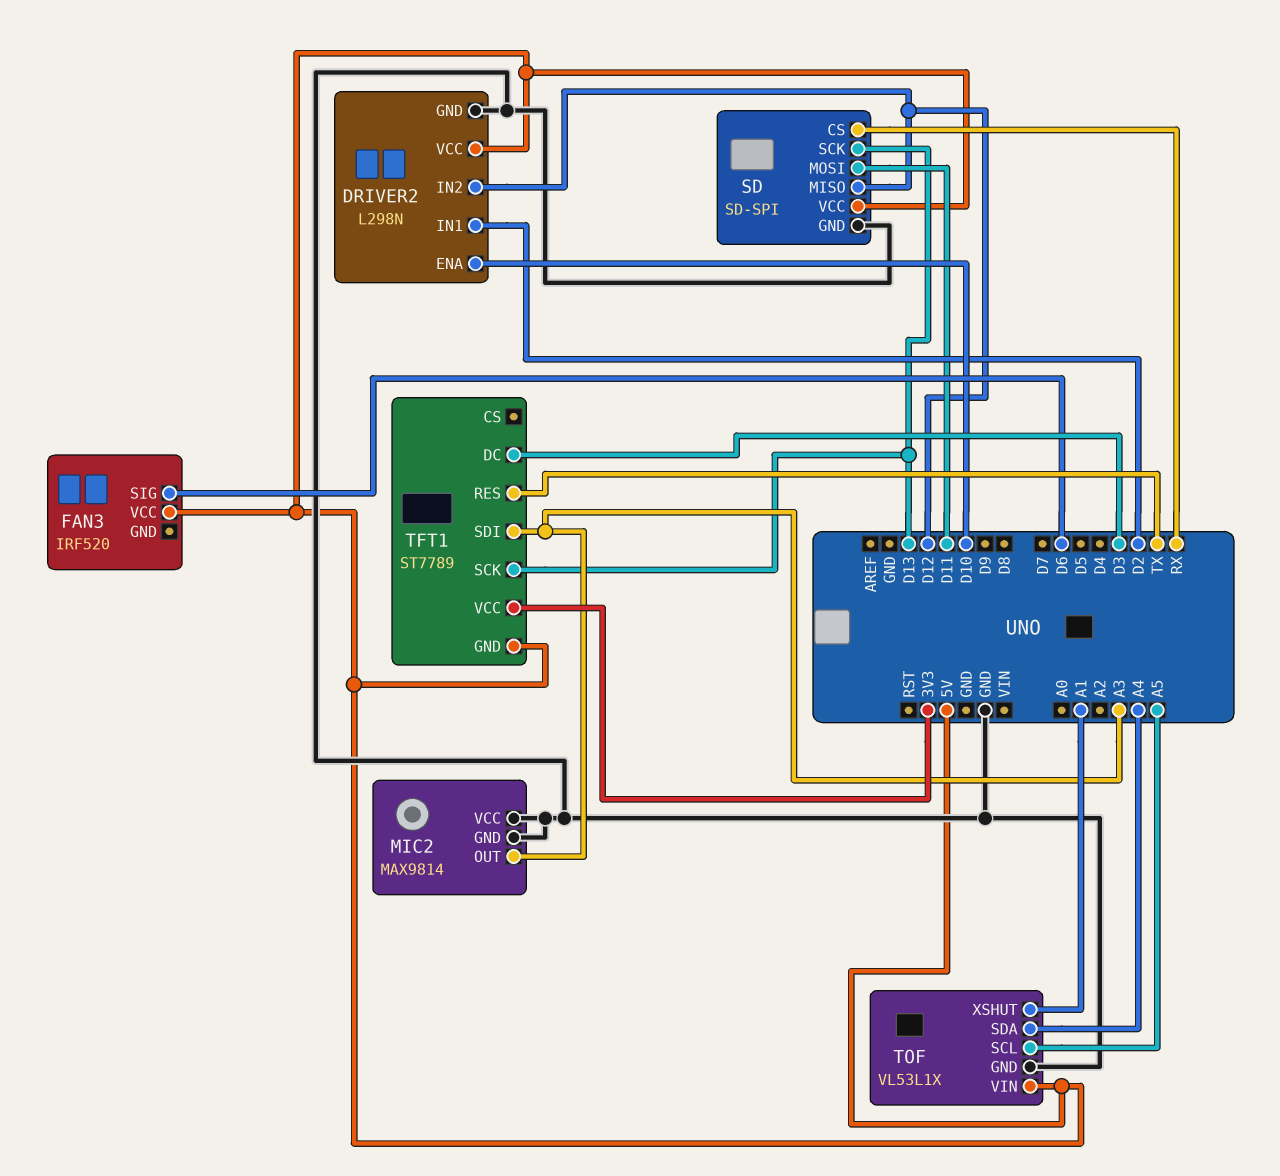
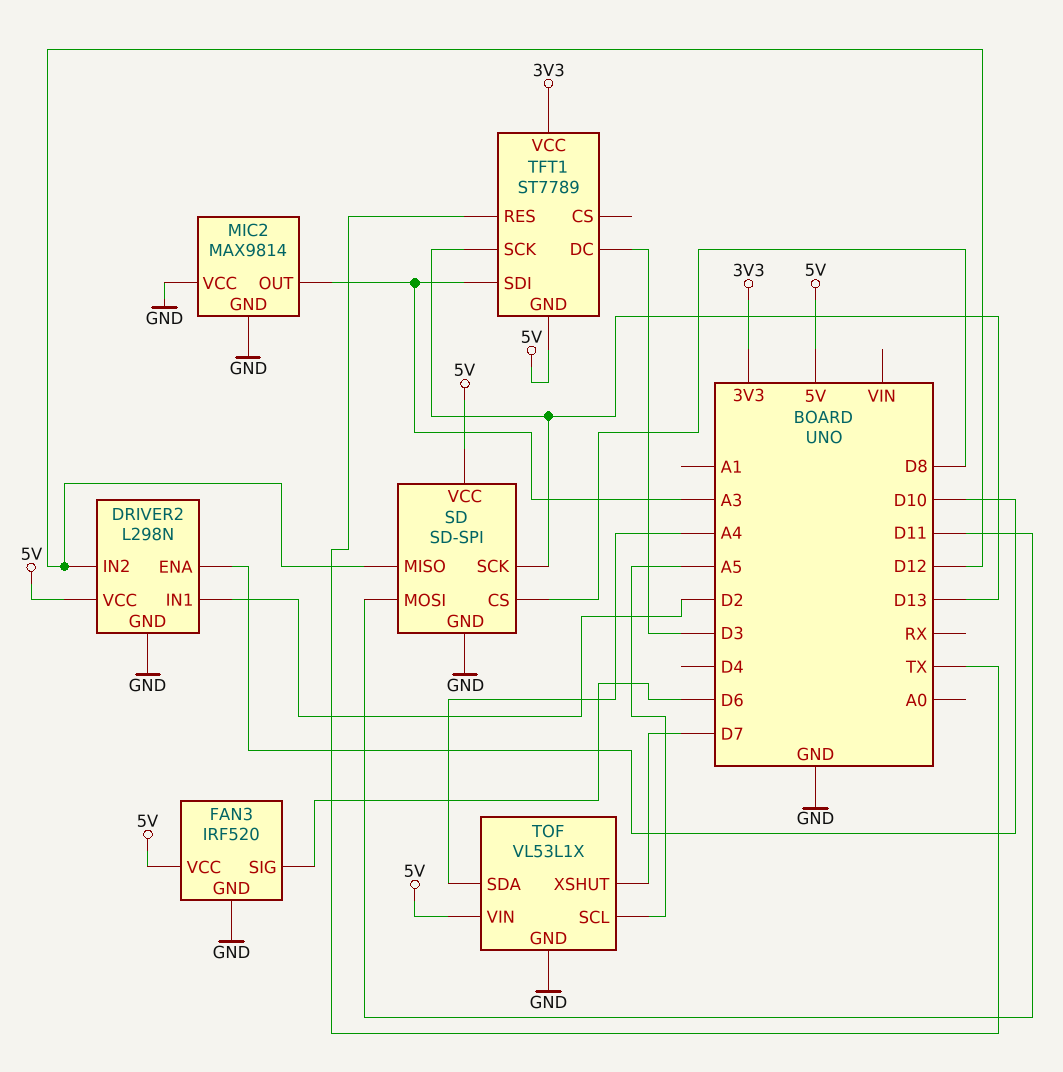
FAN3 pin GND: none -> GND
SD pin CS: RX -> D8
TOF pin XSHUT: A1 -> D7

